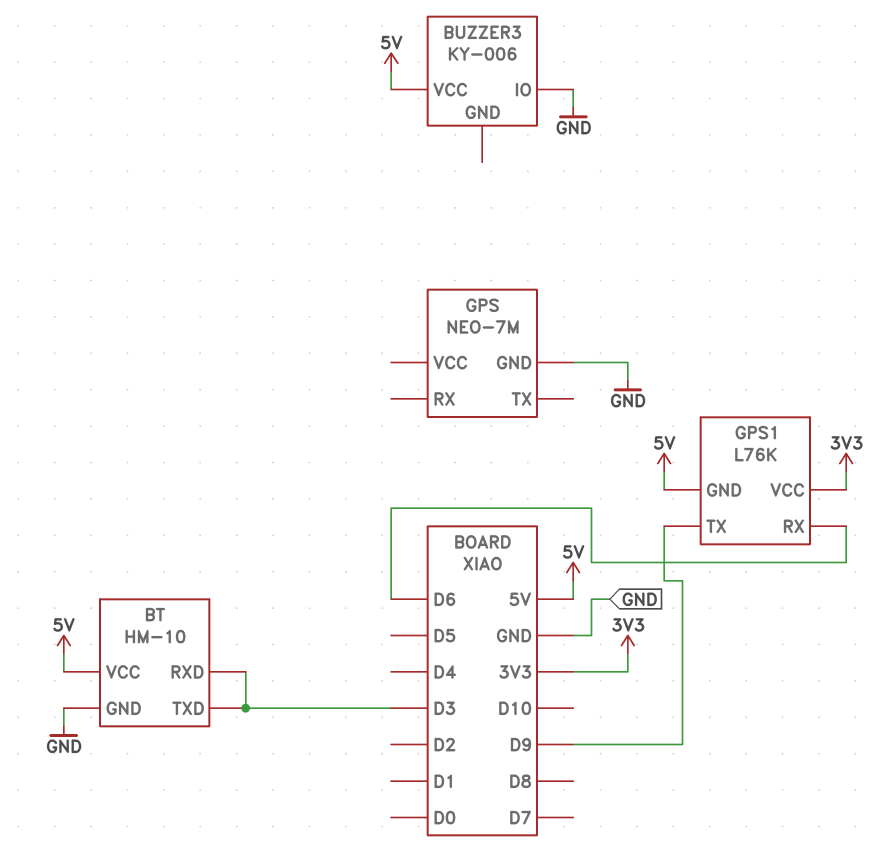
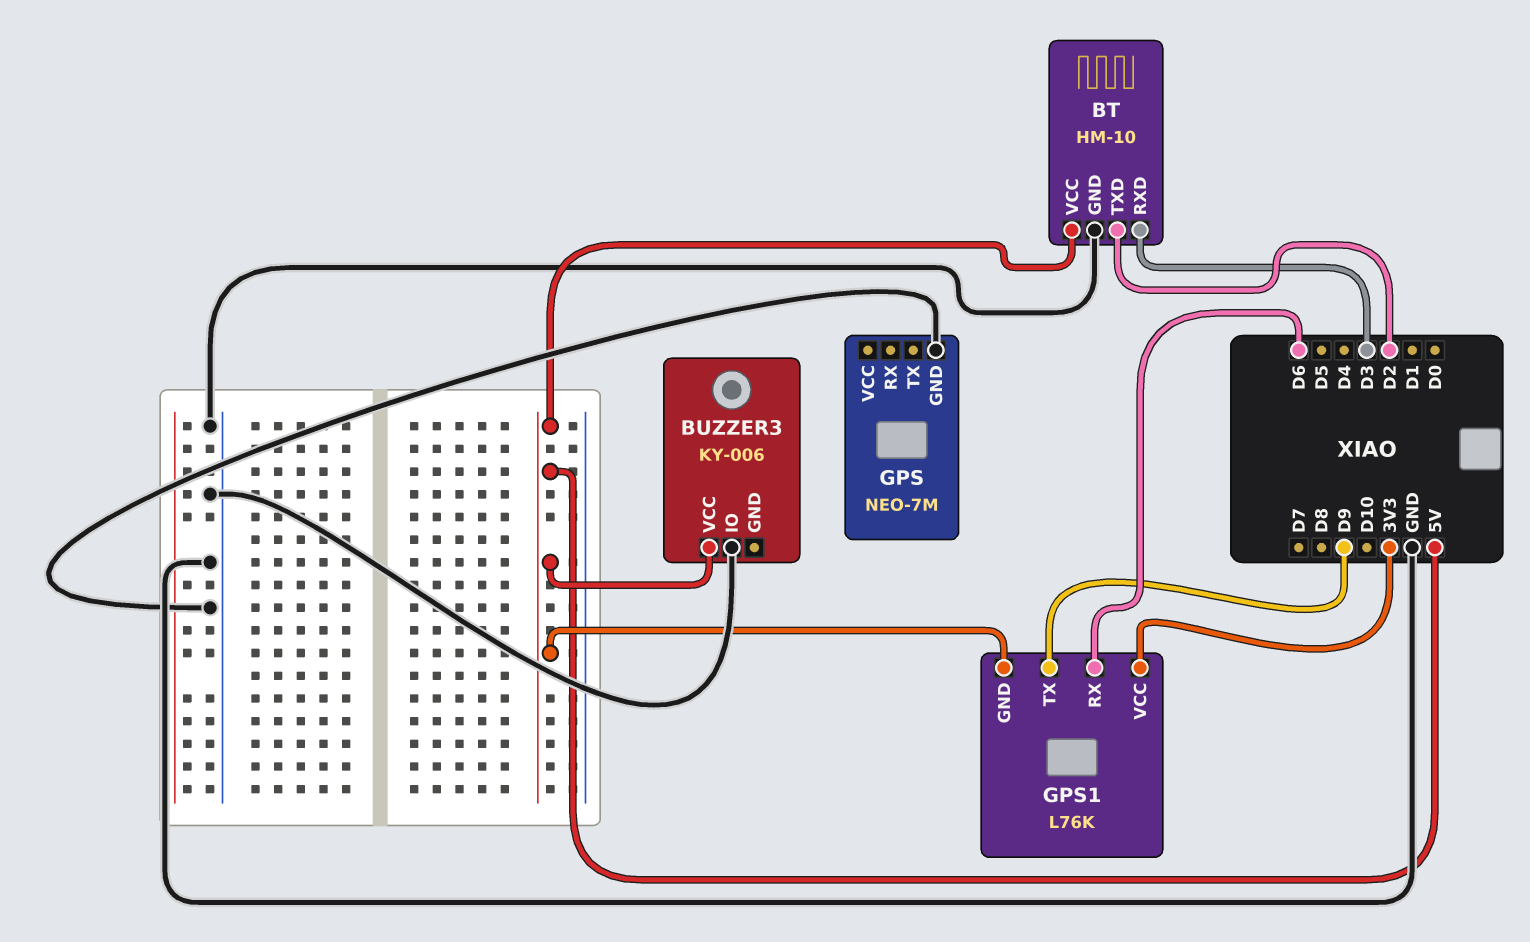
BT pin TXD: D3 -> D2

